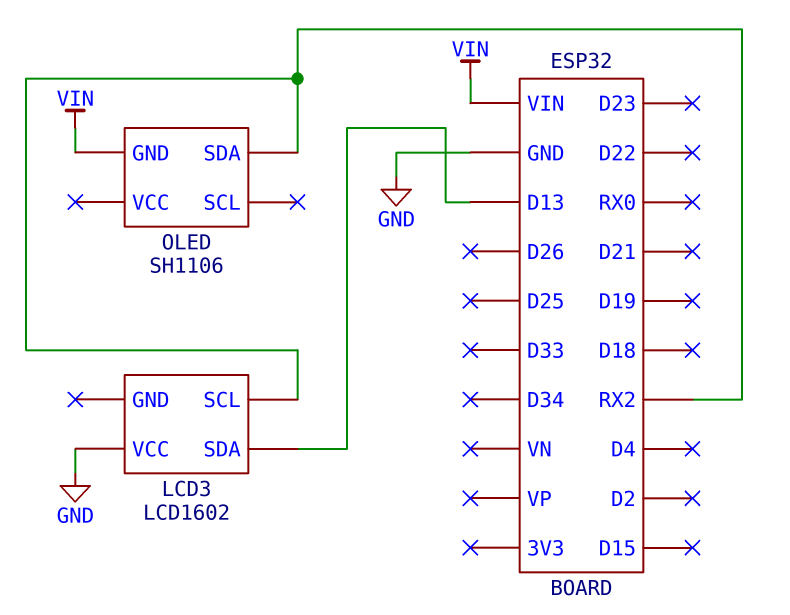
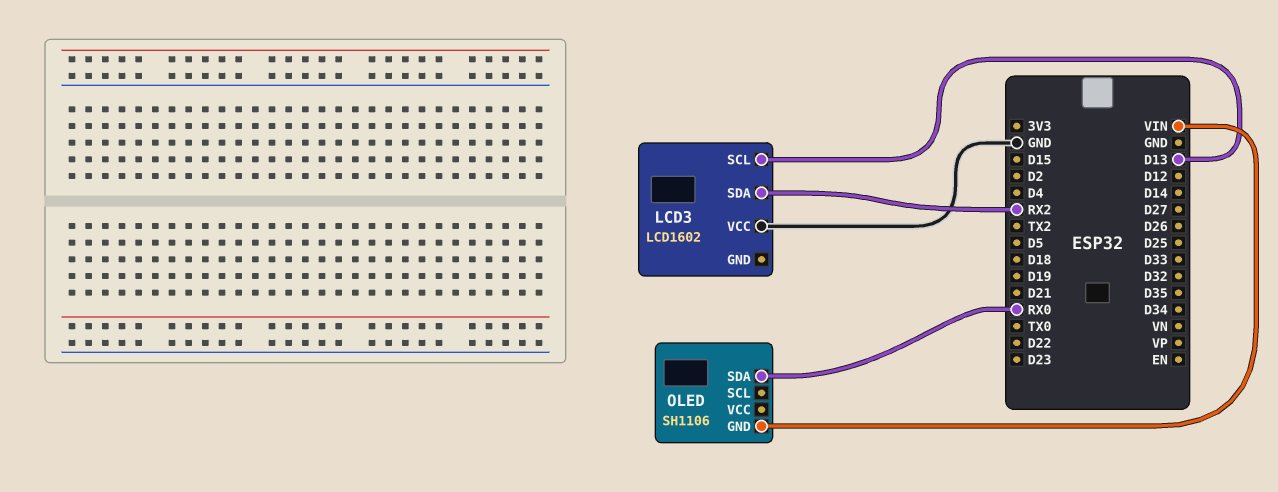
LCD3 pin SCL: RX2 -> D13
LCD3 pin SDA: D13 -> RX2
OLED pin SDA: RX2 -> RX0

